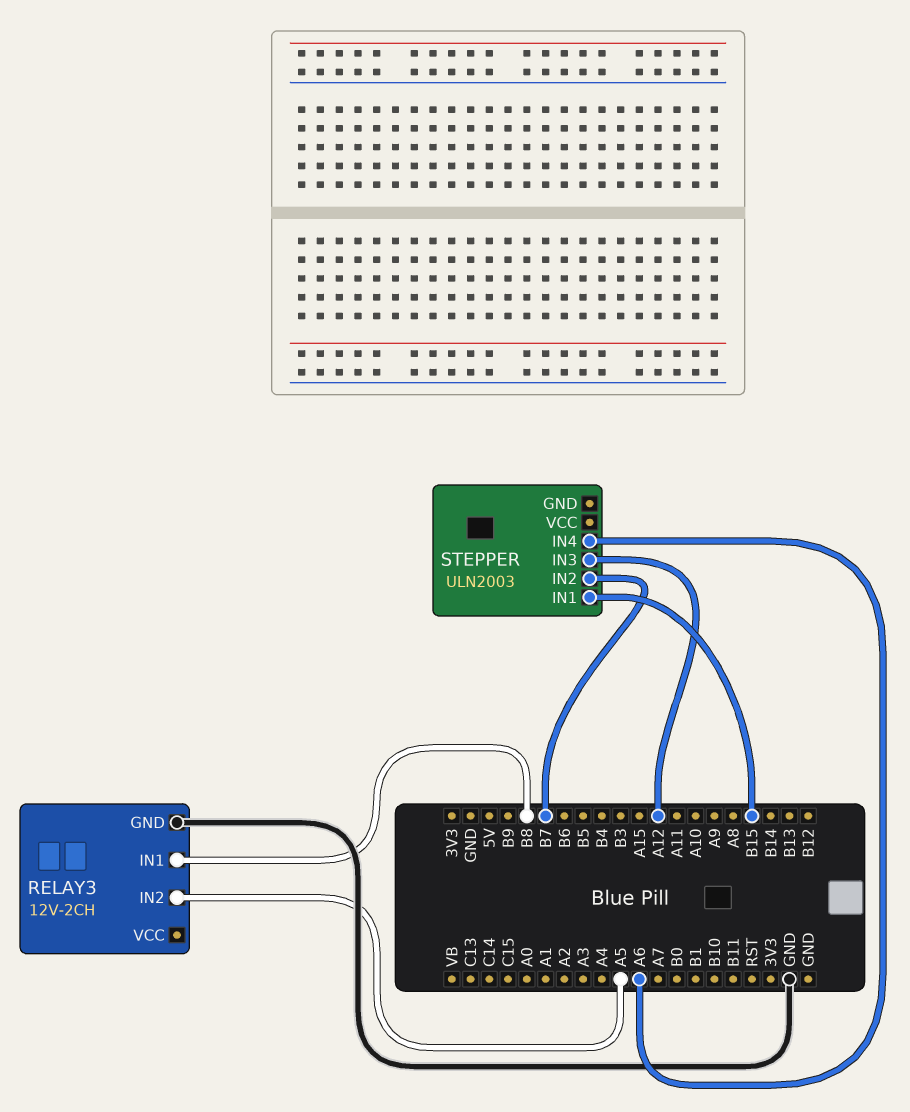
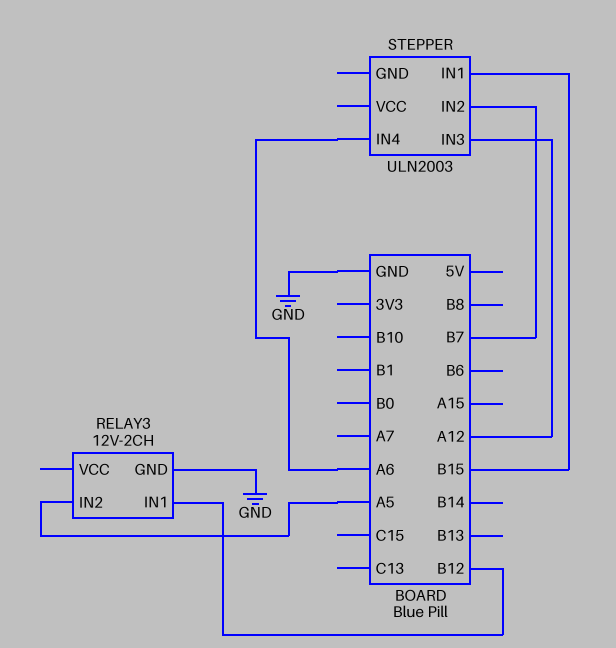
RELAY3 pin IN1: B8 -> B12

